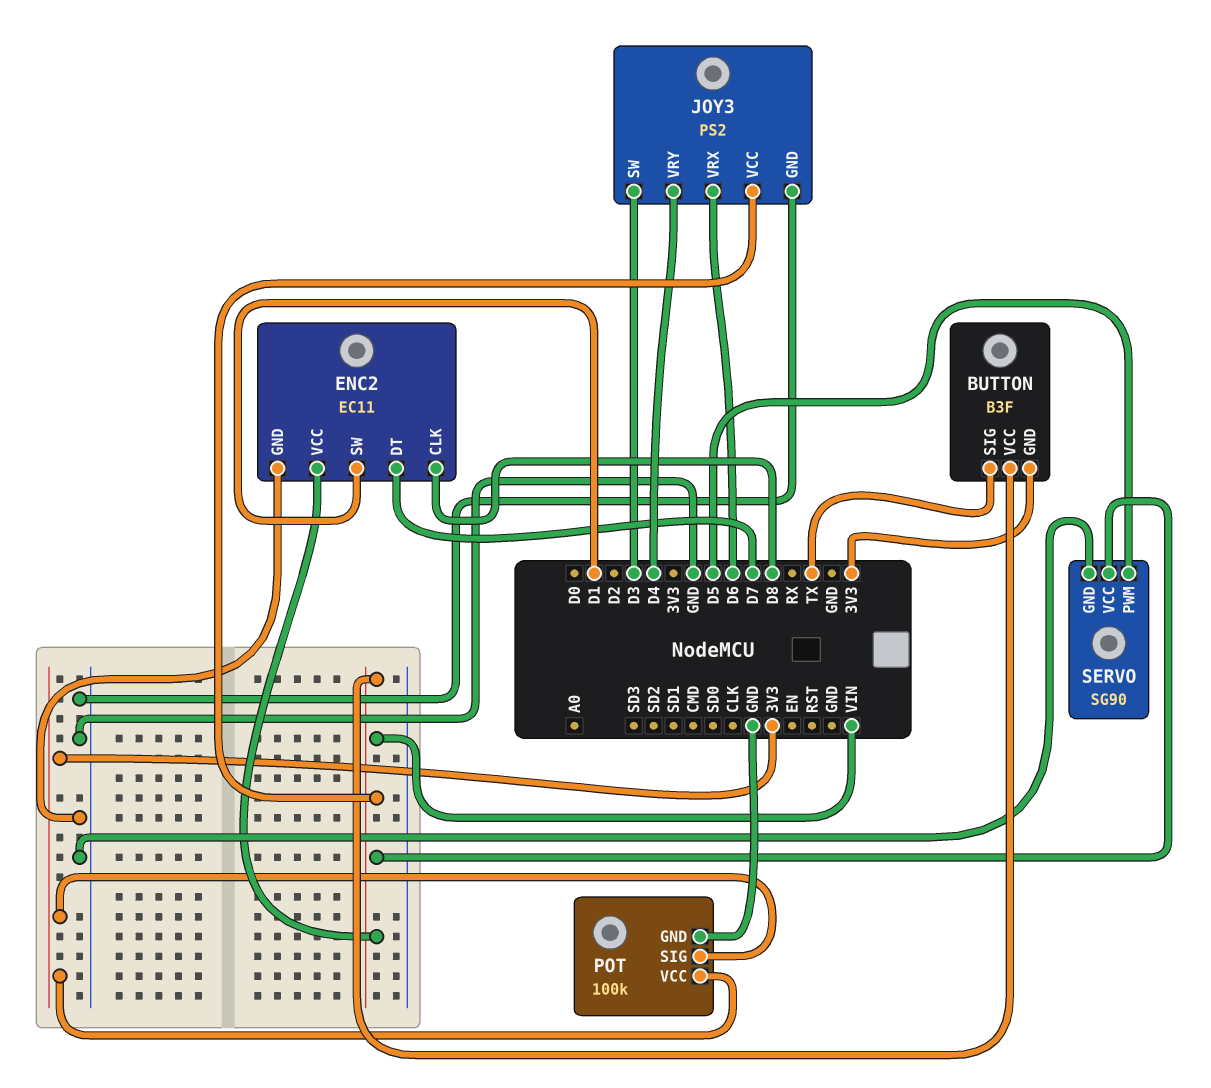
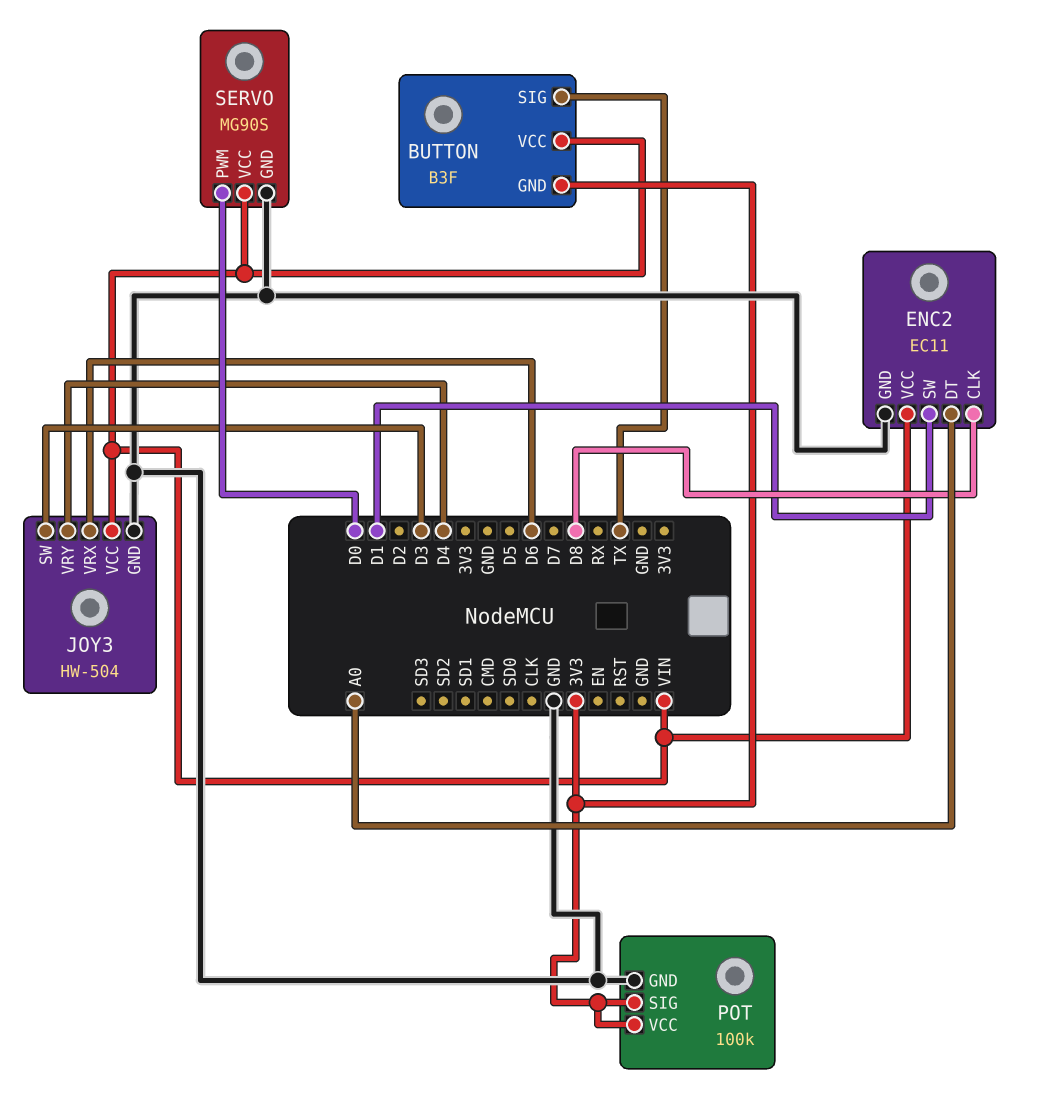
ENC2 pin DT: D7 -> A0
JOY3: PS2 -> HW-504
SERVO: SG90 -> MG90S
SERVO pin PWM: D5 -> D0

